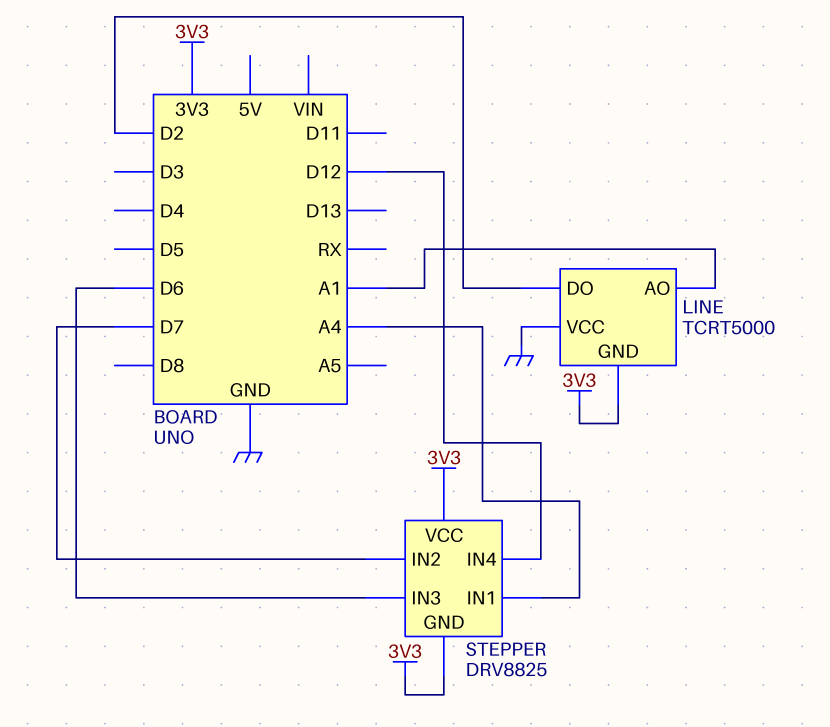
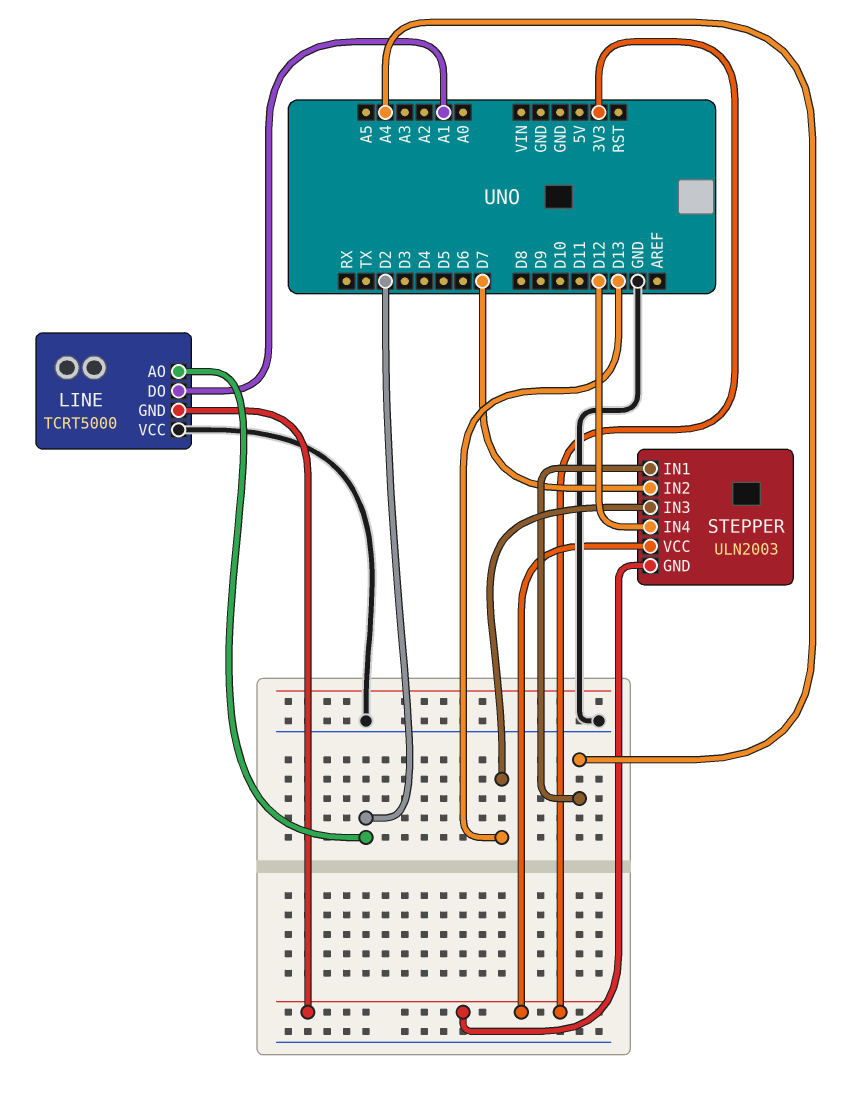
LINE pin AO: A1 -> D2
LINE pin DO: D2 -> A1
STEPPER: DRV8825 -> ULN2003
STEPPER pin IN3: D6 -> D13

